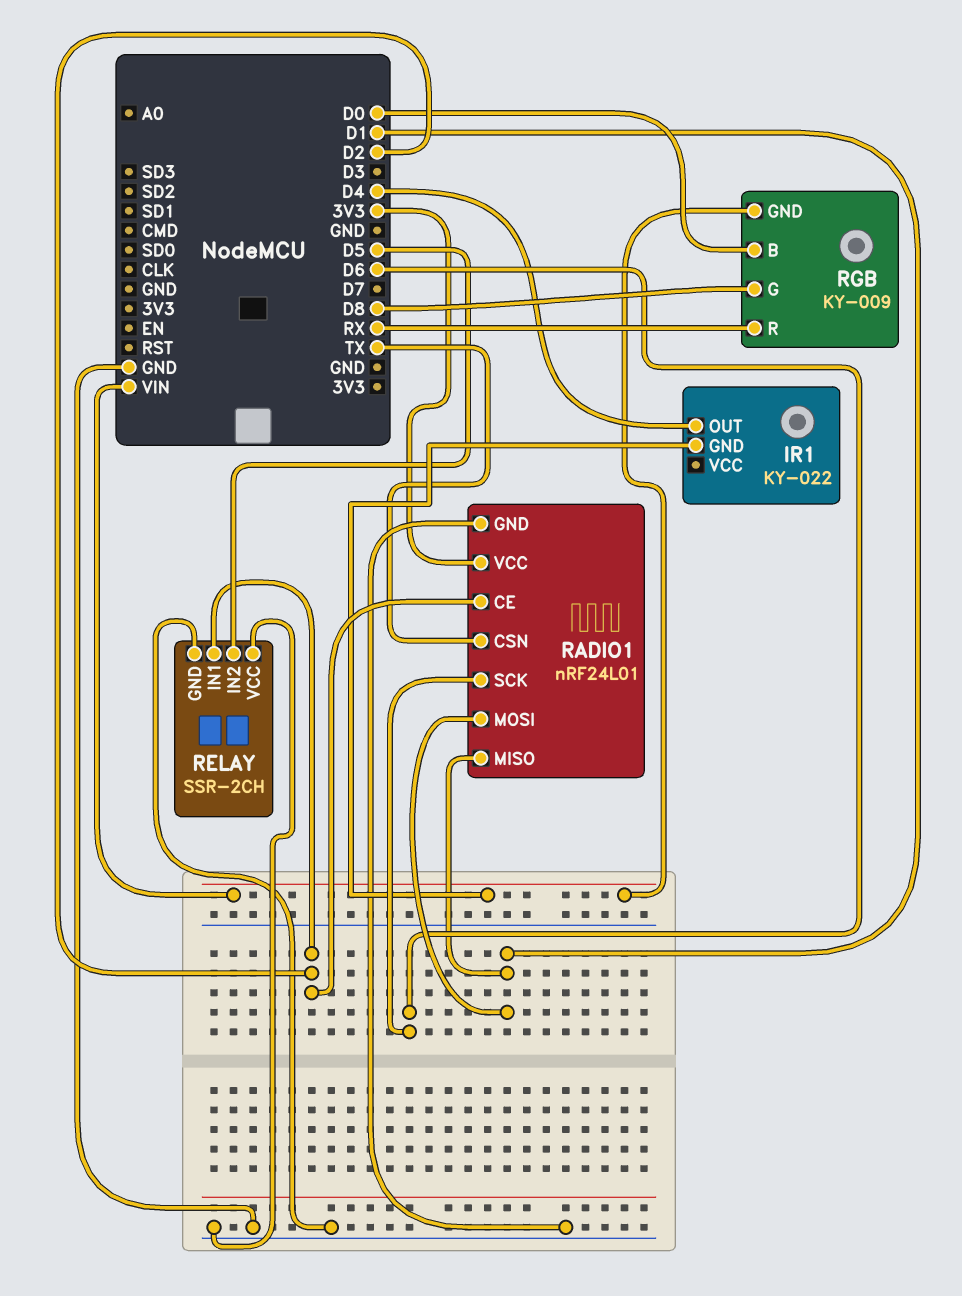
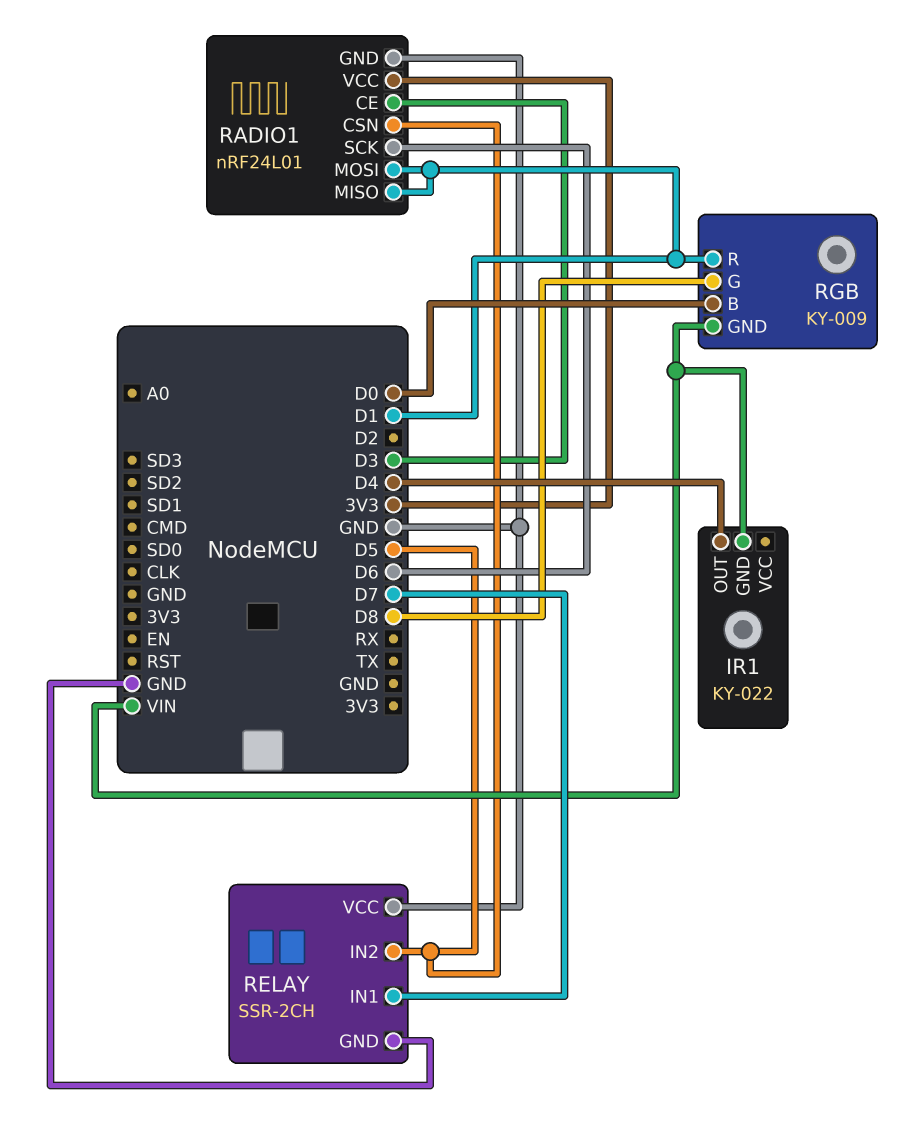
RADIO1 pin CE: D2 -> D3
RADIO1 pin CSN: TX -> D5
RELAY pin IN1: D2 -> D7
RGB pin R: RX -> D1

